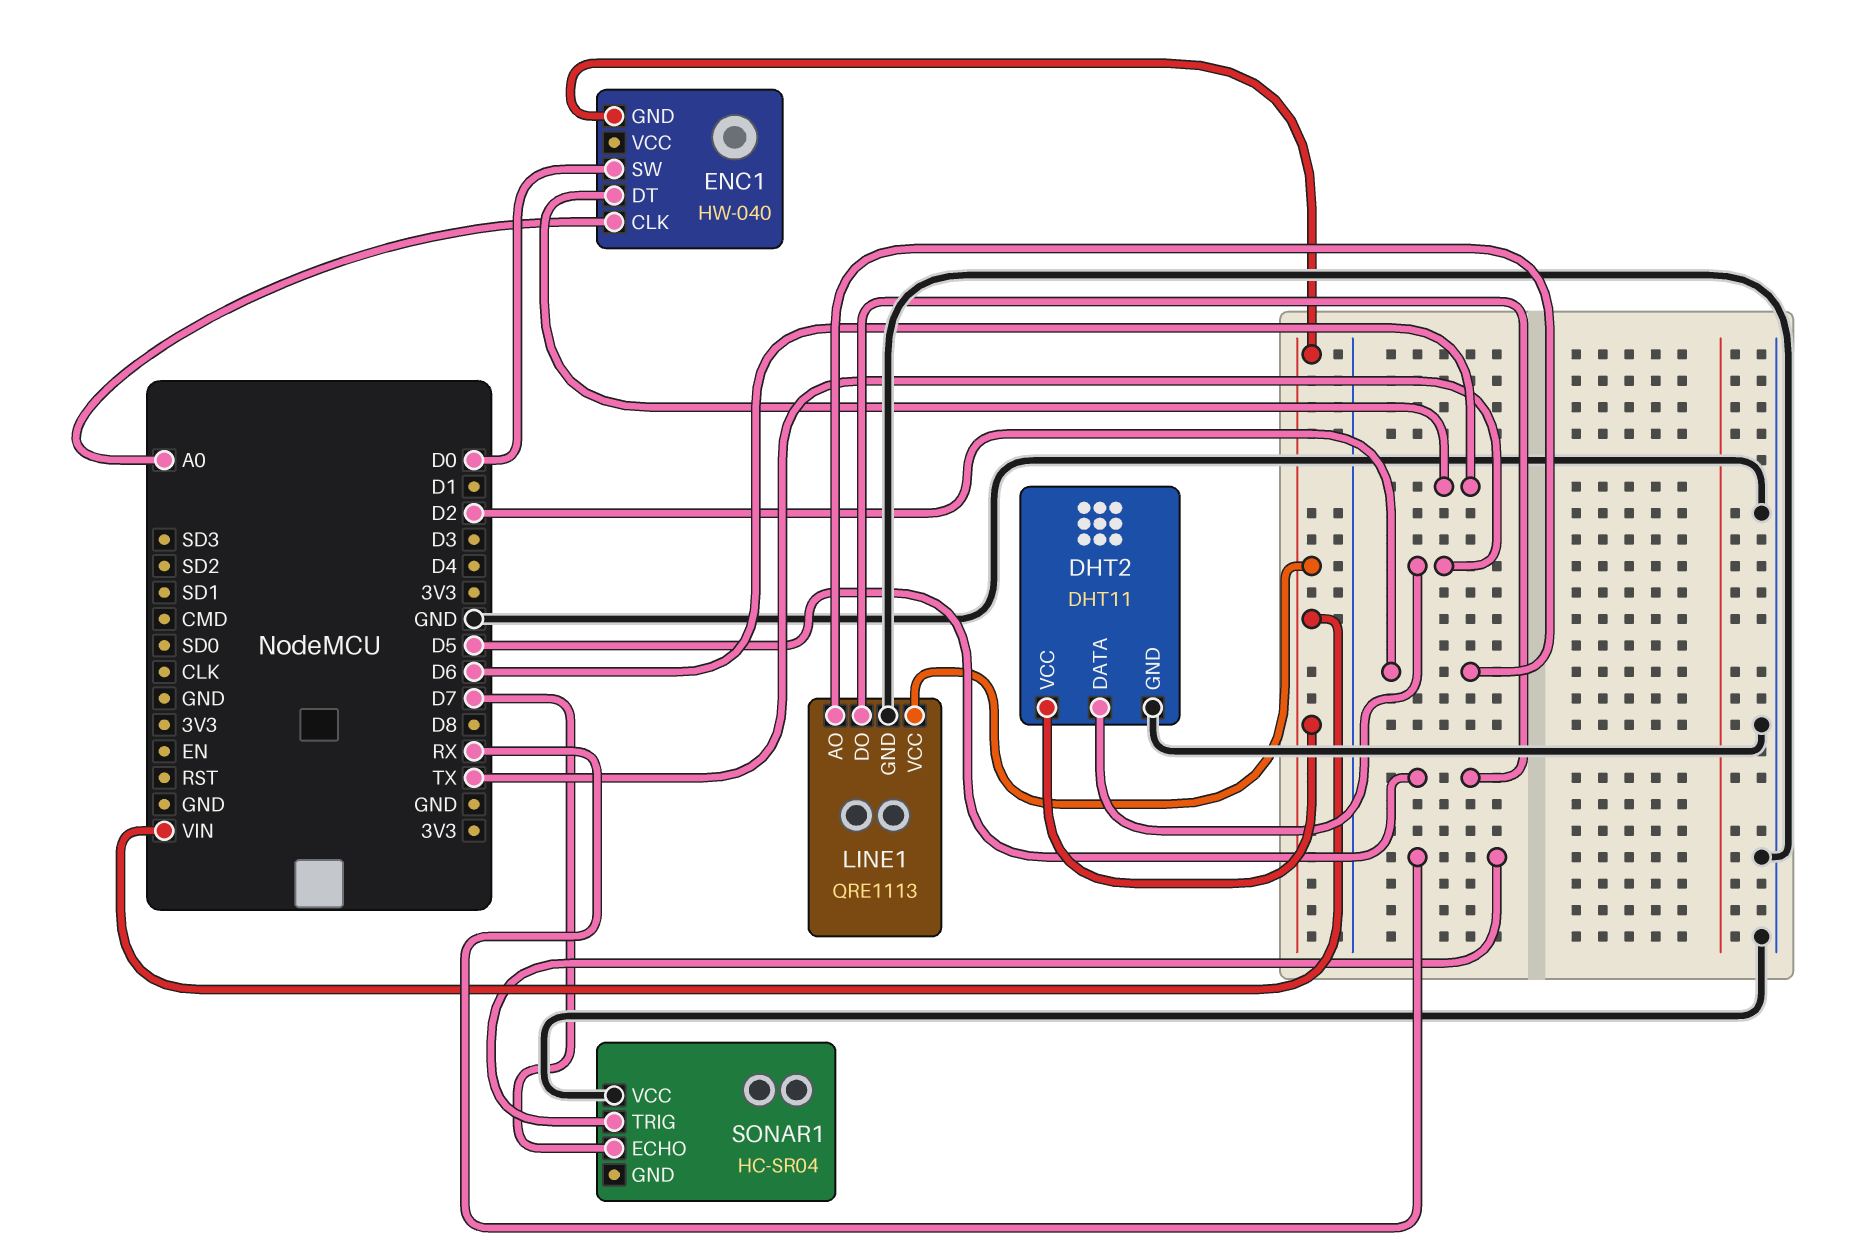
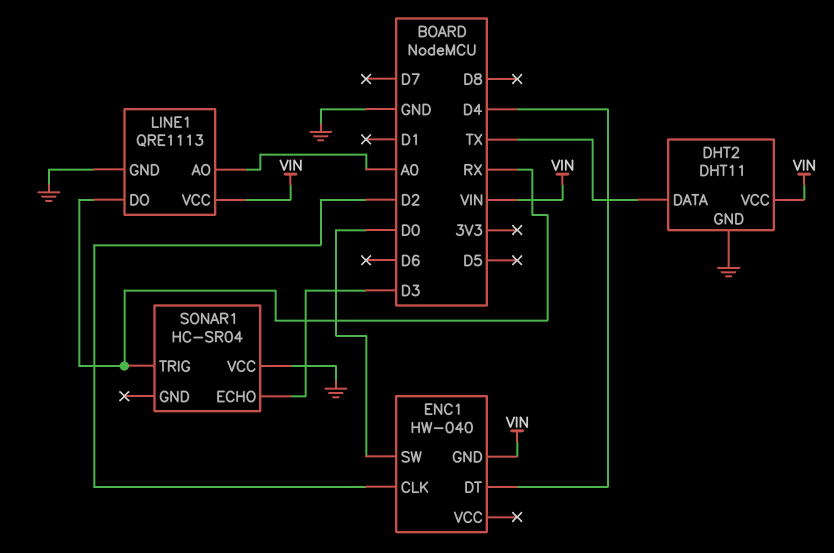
ENC1 pin CLK: A0 -> D2
ENC1 pin DT: D6 -> D4
LINE1 pin AO: D2 -> A0
LINE1 pin DO: D5 -> RX
SONAR1 pin ECHO: D7 -> D3

